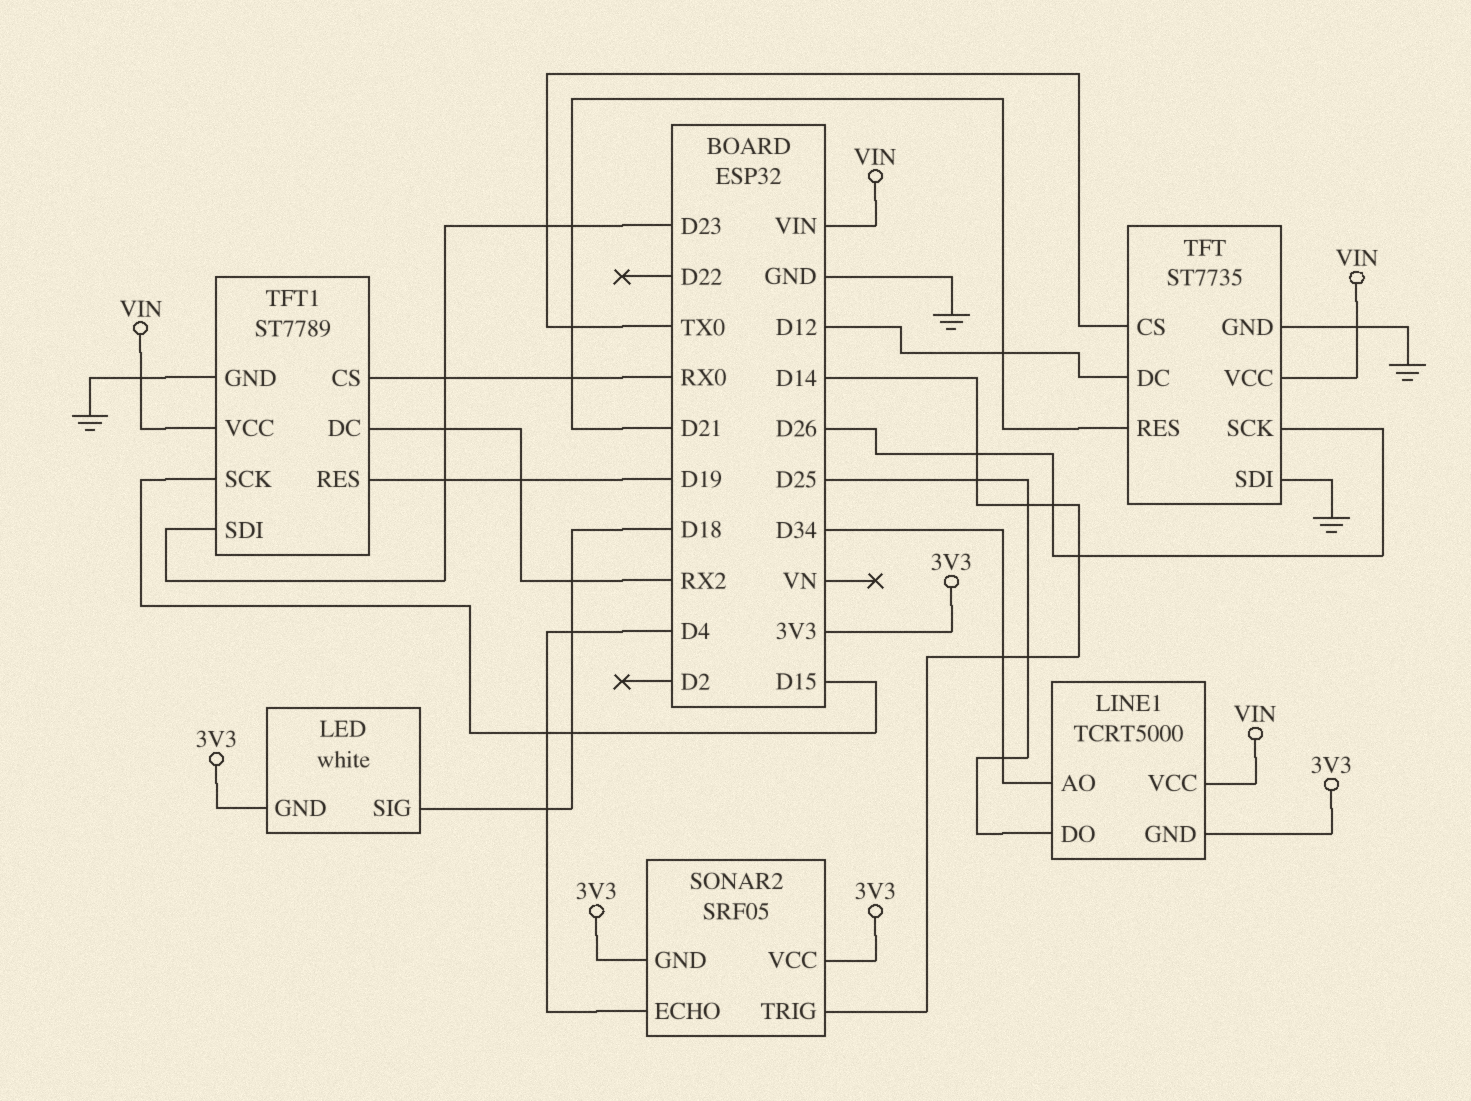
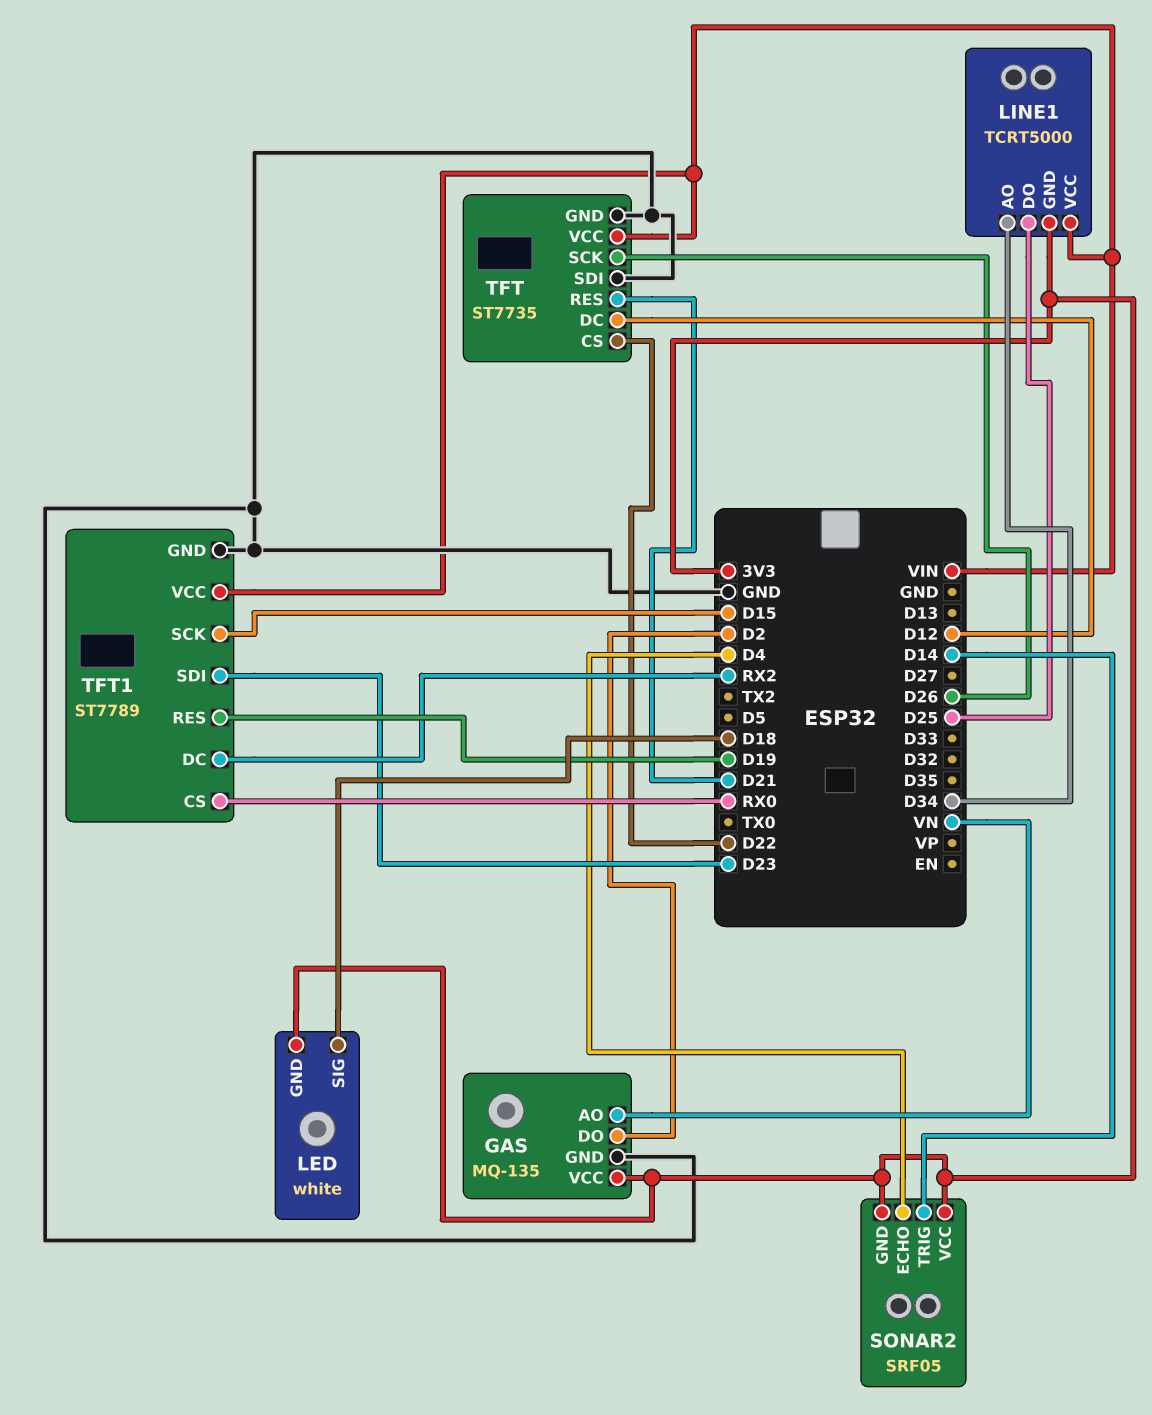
GAS: none -> MQ-135
GAS pin AO: none -> VN
GAS pin DO: none -> D2
GAS pin GND: none -> GND
GAS pin VCC: none -> 3V3
TFT pin CS: TX0 -> D22

